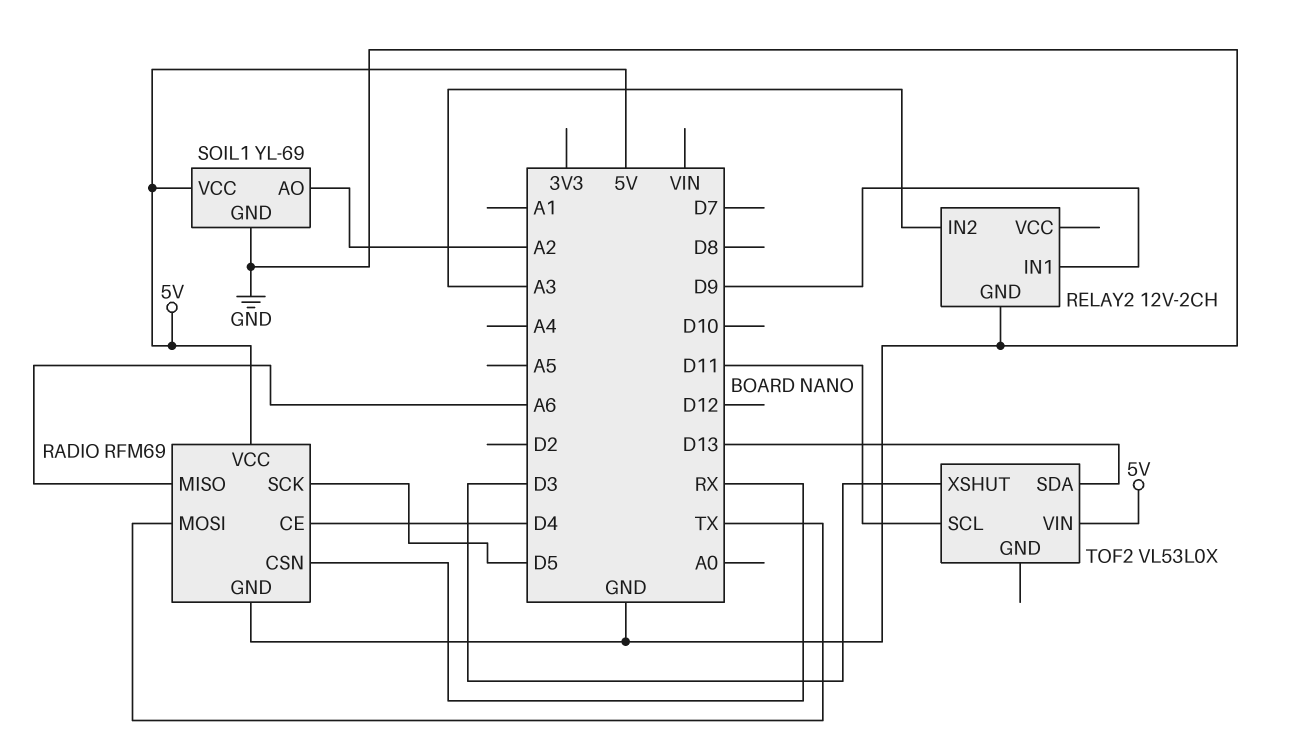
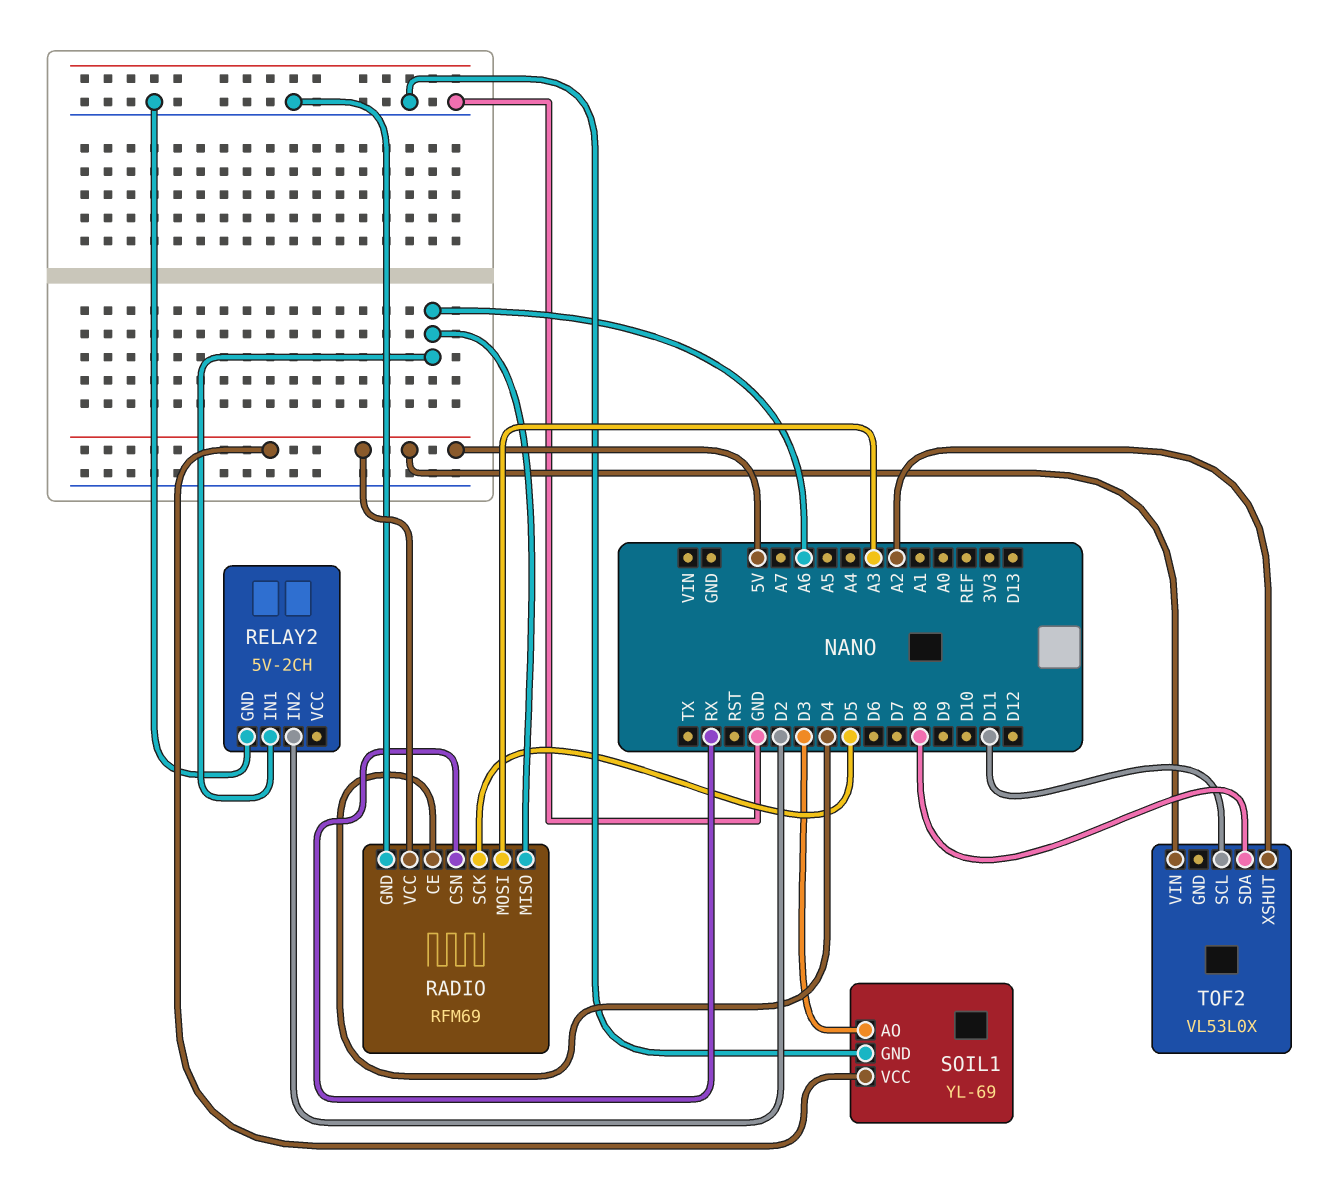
RADIO pin MOSI: TX -> A3
RELAY2: 12V-2CH -> 5V-2CH
RELAY2 pin IN1: D9 -> A6
RELAY2 pin IN2: A3 -> D2
SOIL1 pin AO: A2 -> D3
TOF2 pin SDA: D13 -> D8
TOF2 pin XSHUT: D3 -> A2

